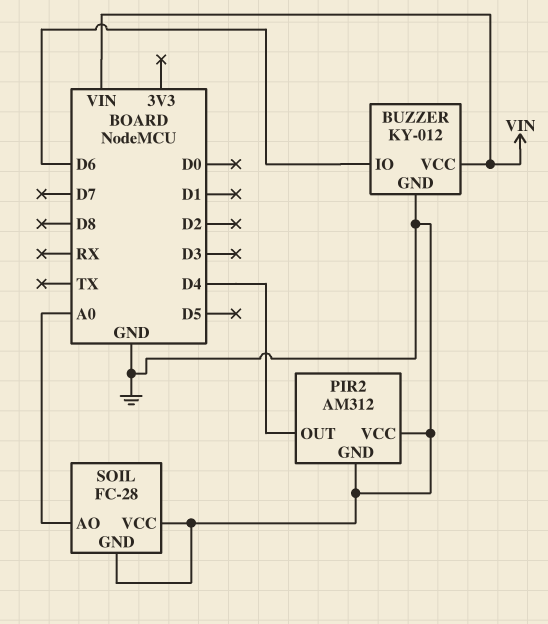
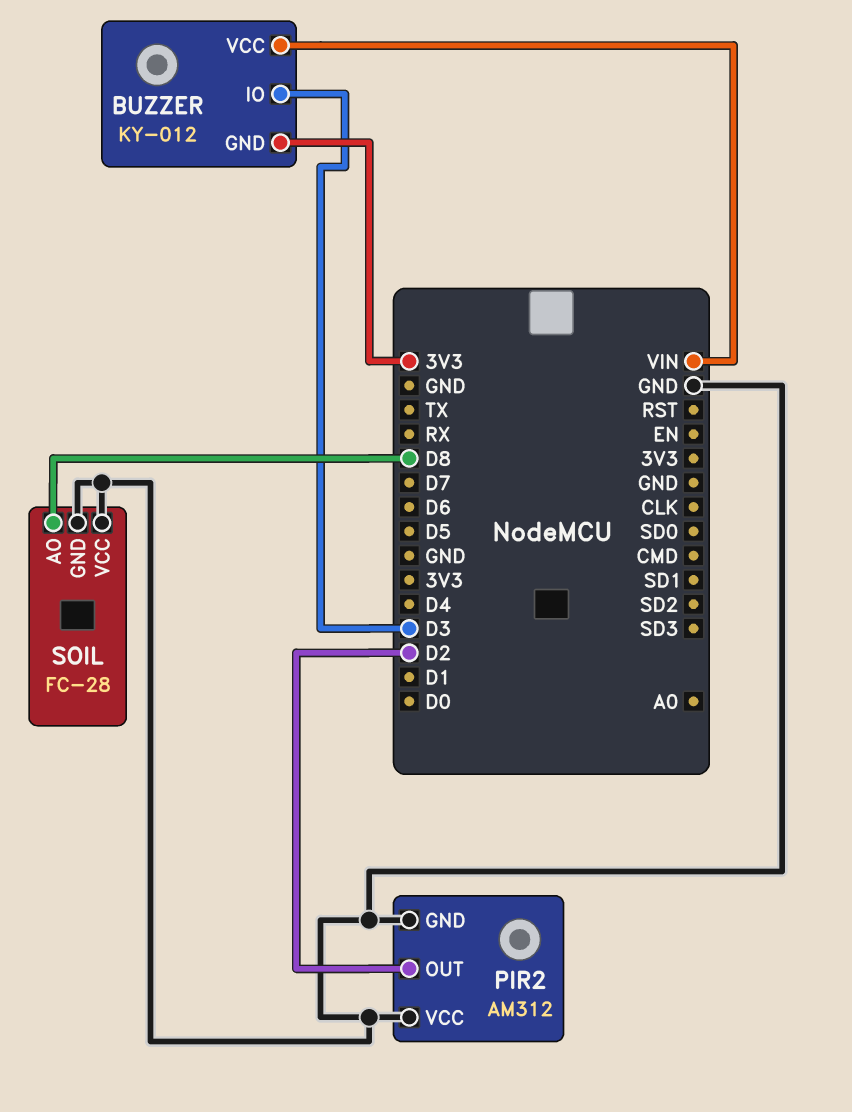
BUZZER pin GND: GND -> 3V3
BUZZER pin IO: D6 -> D3
PIR2 pin OUT: D4 -> D2
SOIL pin AO: A0 -> D8

